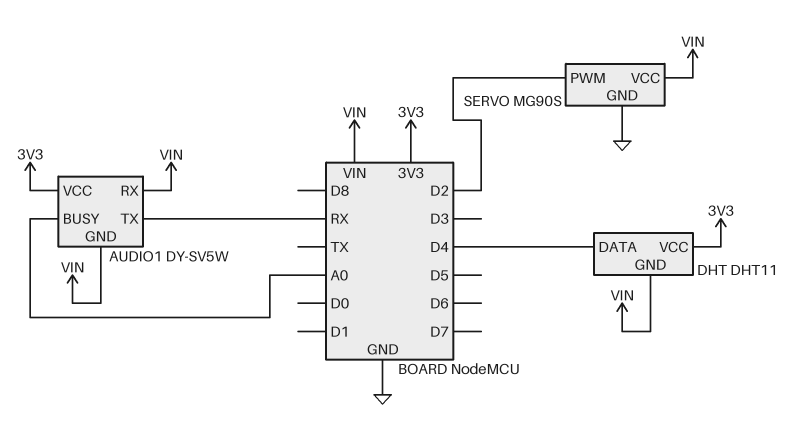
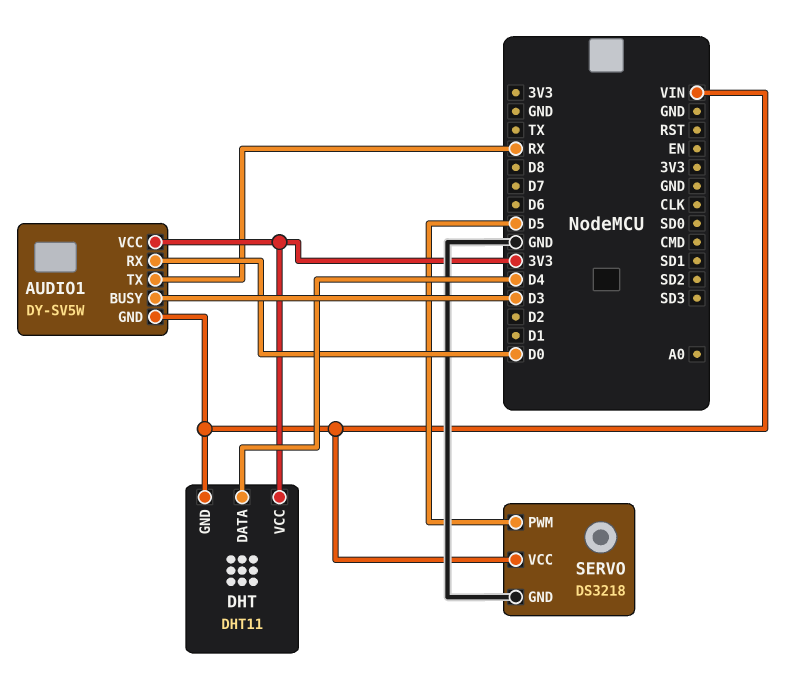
AUDIO1 pin BUSY: A0 -> D3
AUDIO1 pin RX: VIN -> D0
SERVO: MG90S -> DS3218
SERVO pin PWM: D2 -> D5

